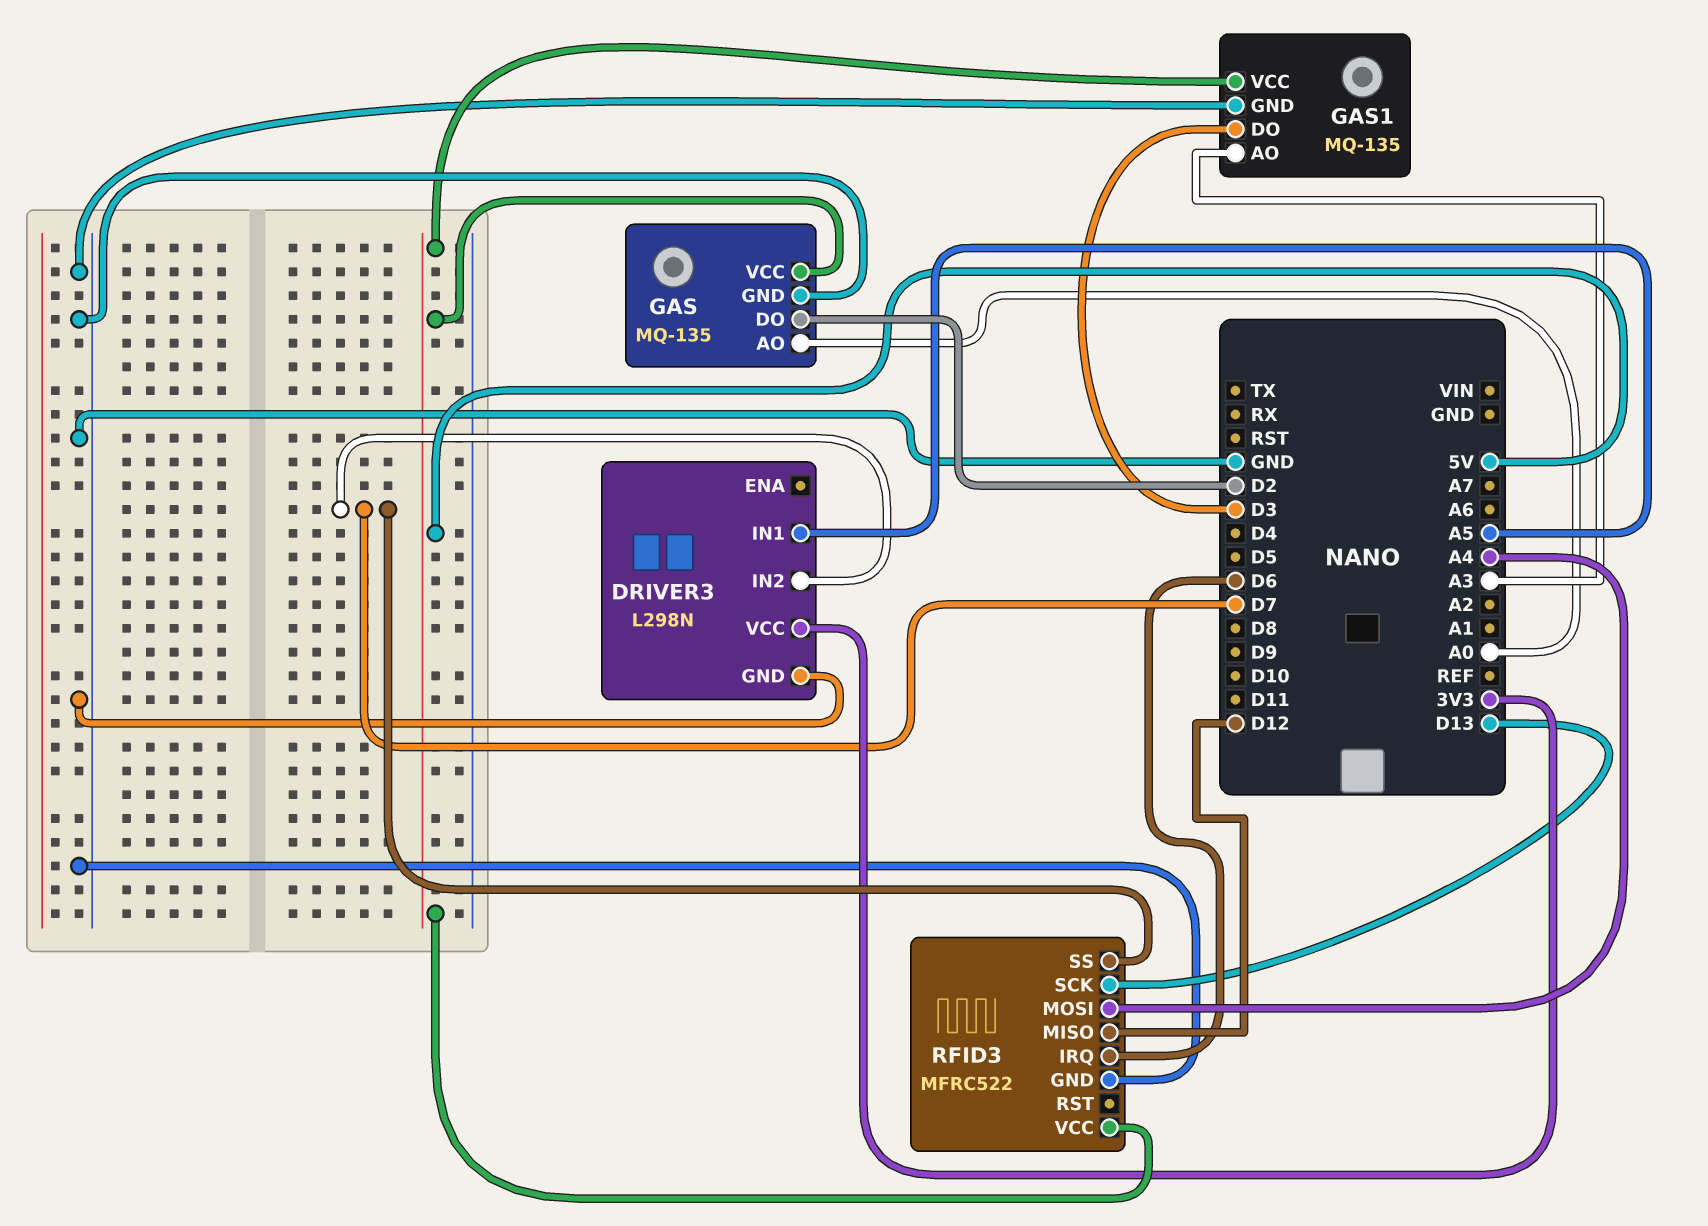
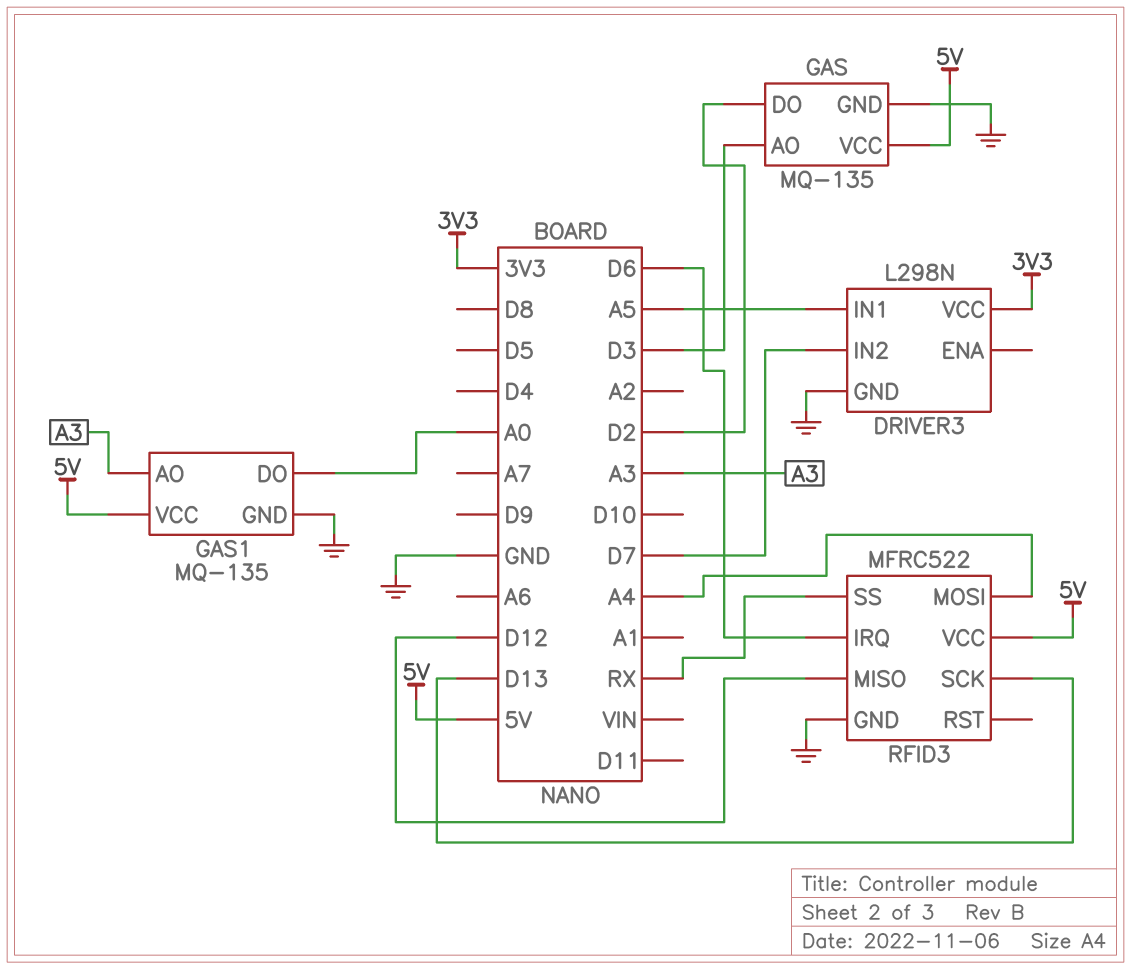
GAS pin AO: A0 -> D3
GAS1 pin DO: D3 -> A0
RFID3 pin SS: D7 -> RX

